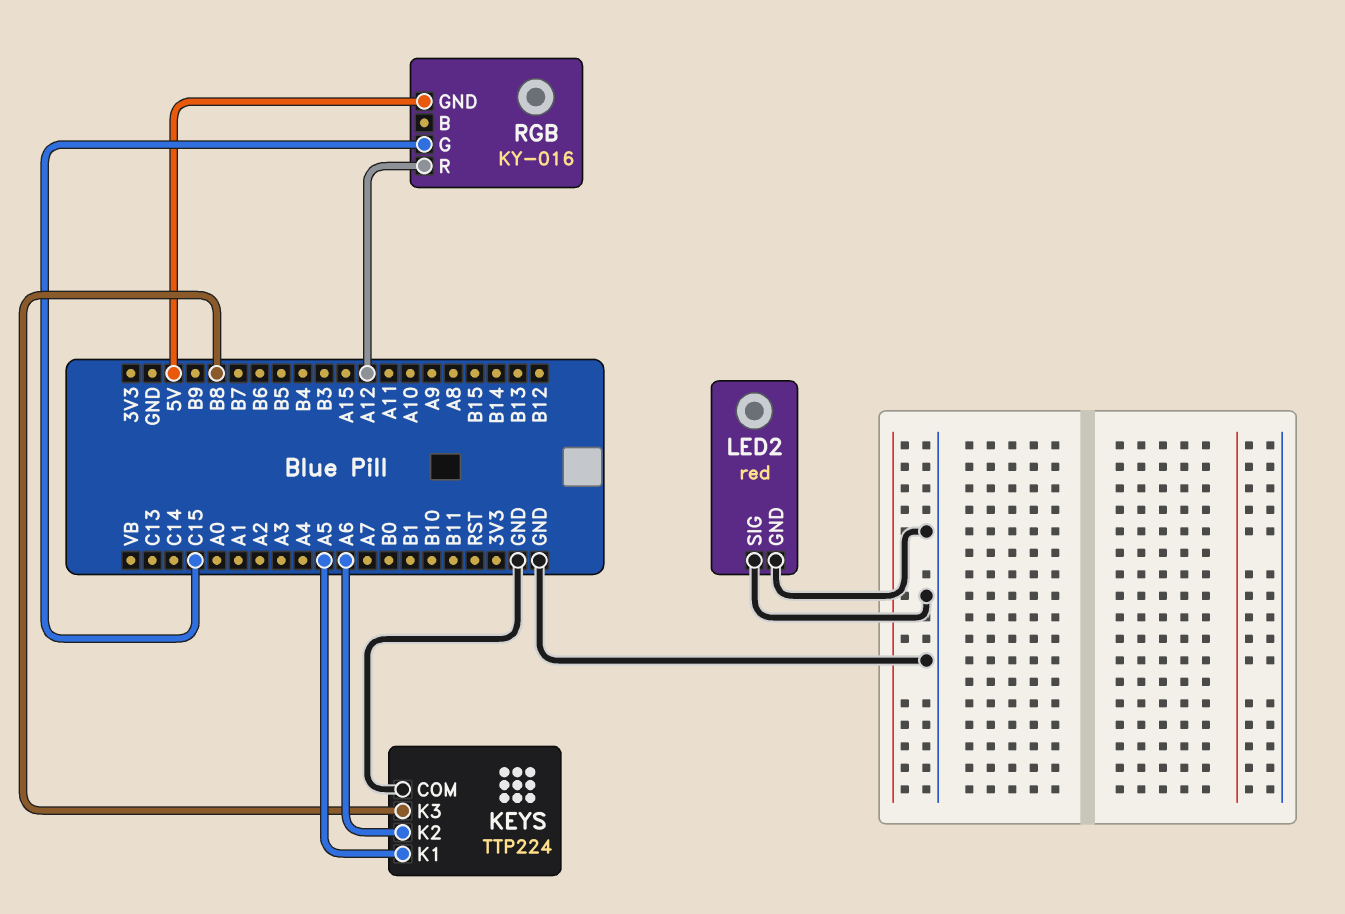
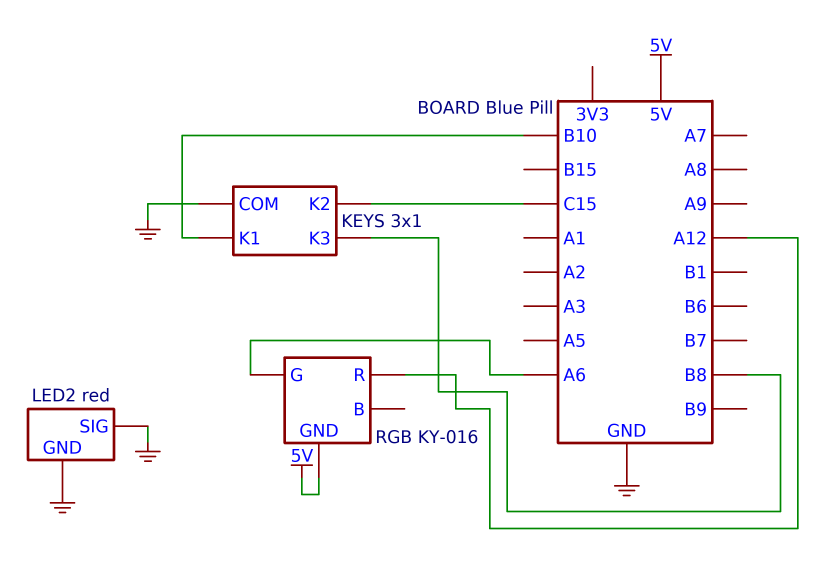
KEYS: TTP224 -> 3x1
KEYS pin K1: A5 -> B10
KEYS pin K2: A6 -> C15
RGB pin G: C15 -> A6

